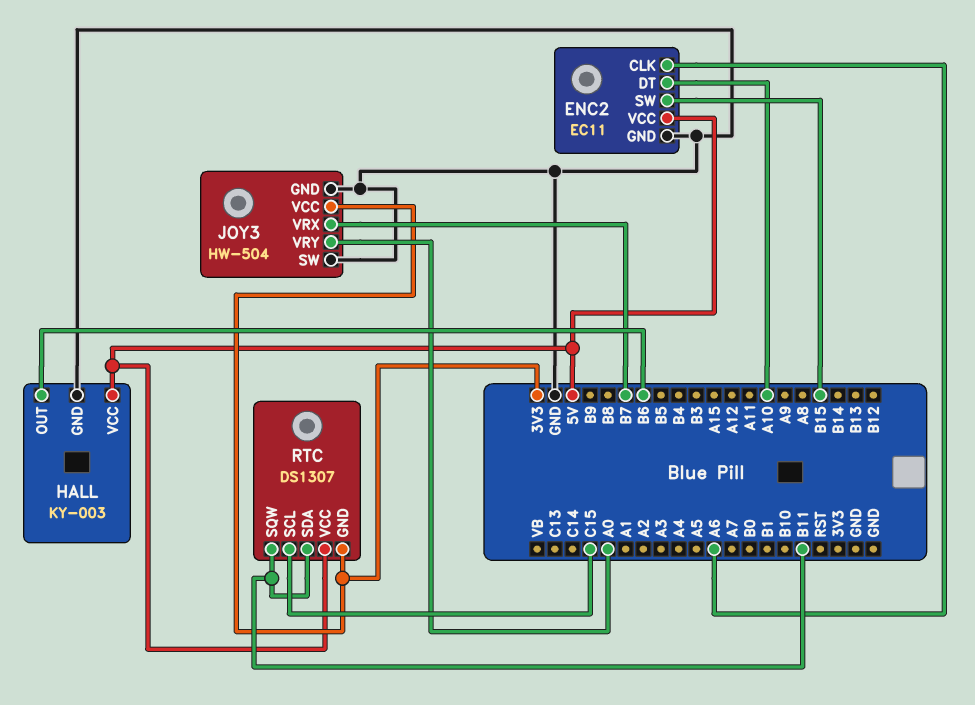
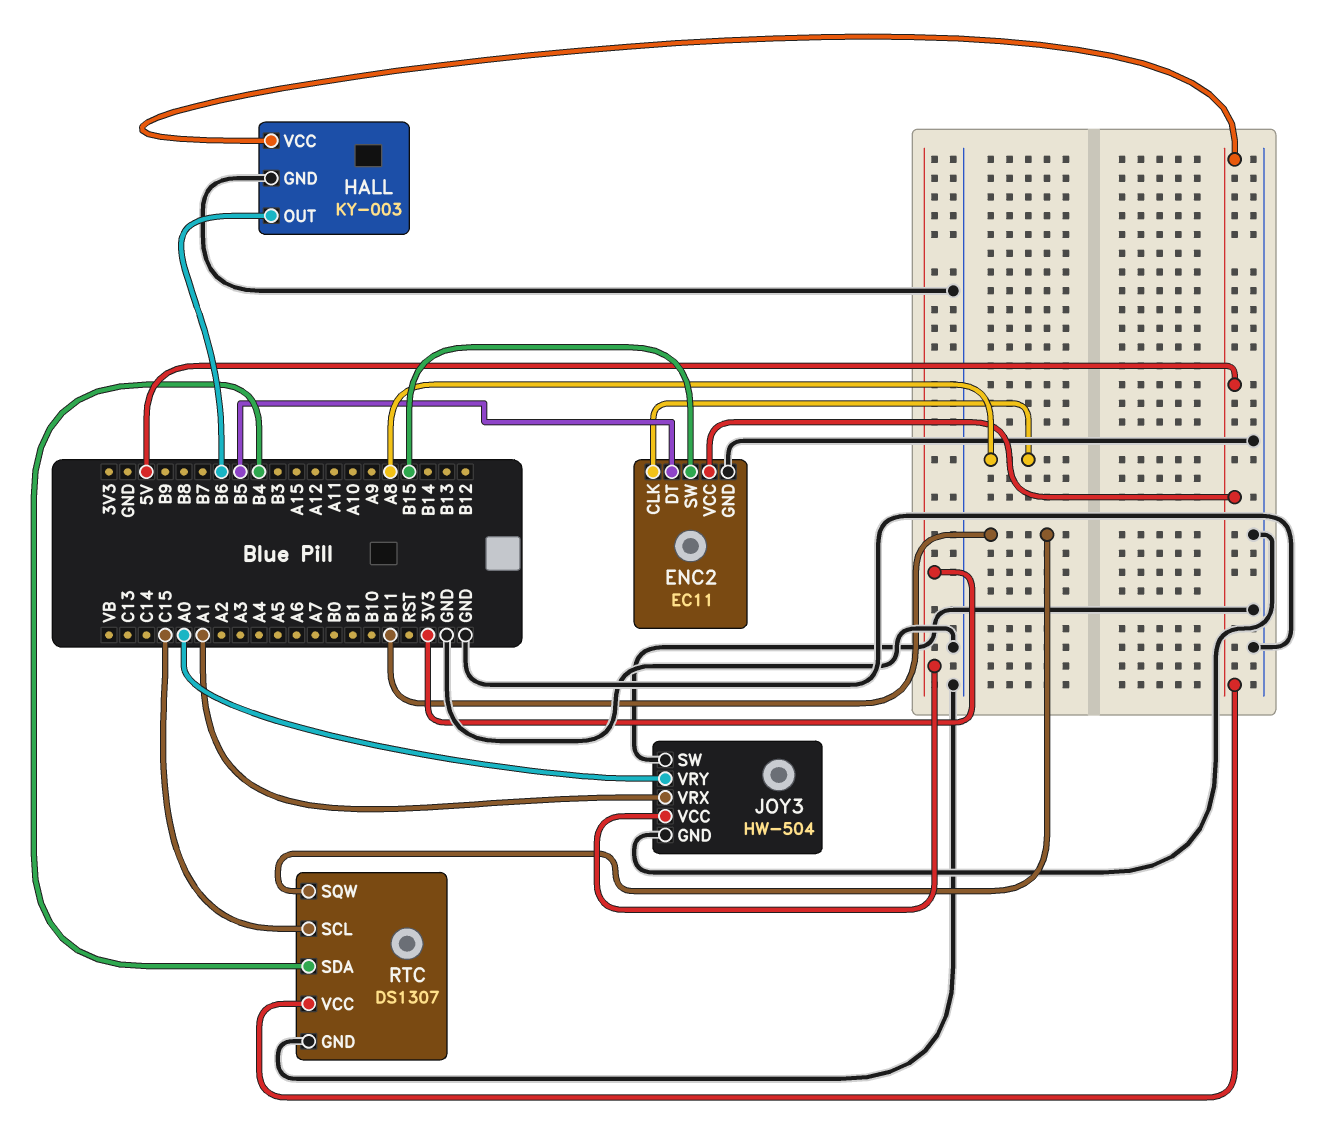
ENC2 pin CLK: A6 -> A8
ENC2 pin DT: A10 -> B5
JOY3 pin VRX: B7 -> A1
RTC pin GND: 3V3 -> GND
RTC pin SDA: B11 -> B4

